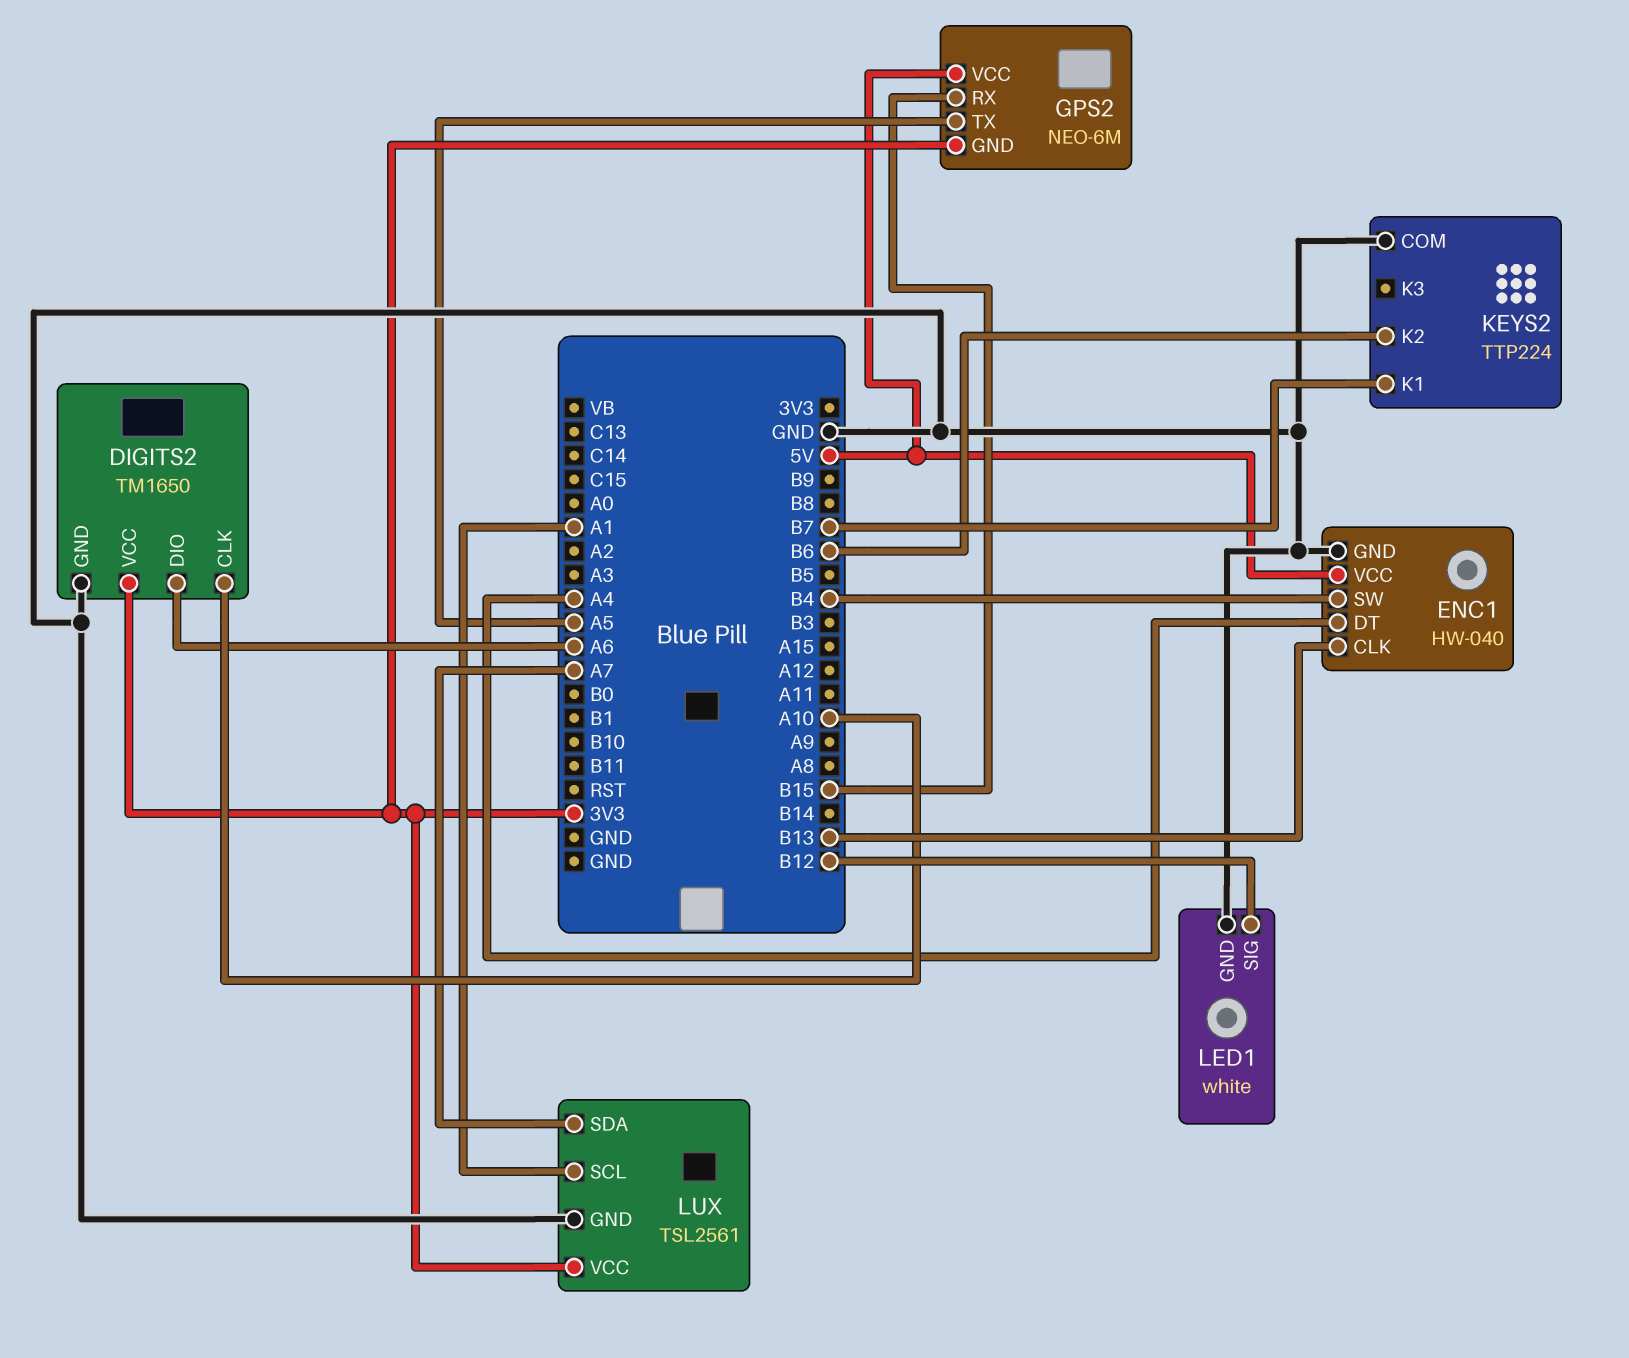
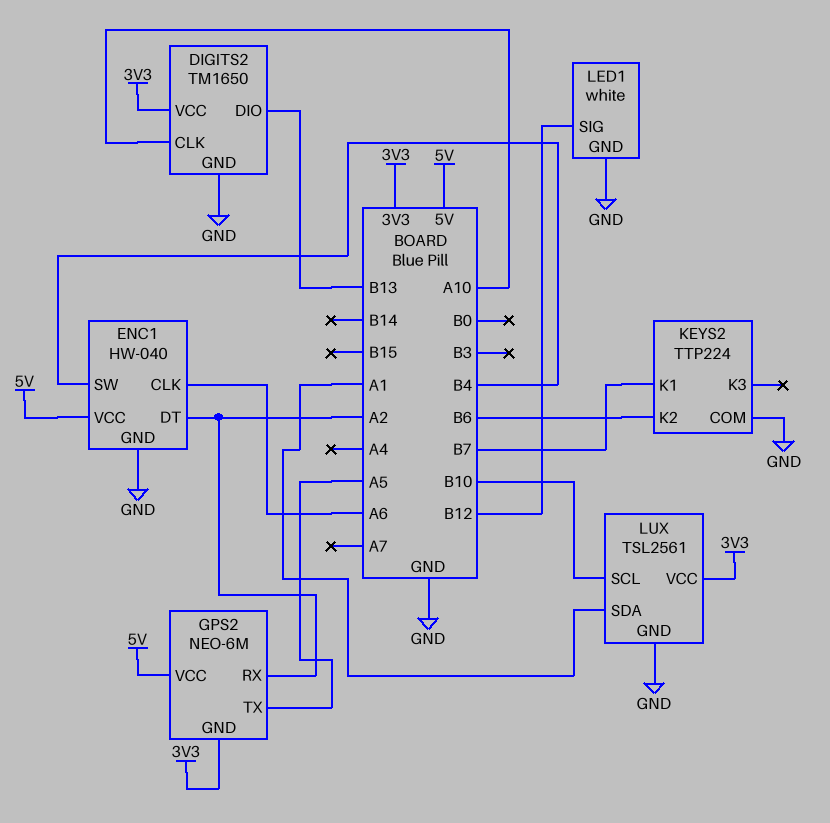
DIGITS2 pin DIO: A6 -> B13
ENC1 pin CLK: B13 -> A6
ENC1 pin DT: A4 -> A2
GPS2 pin RX: B15 -> A2
LUX pin SCL: A1 -> B10
LUX pin SDA: A7 -> A1

